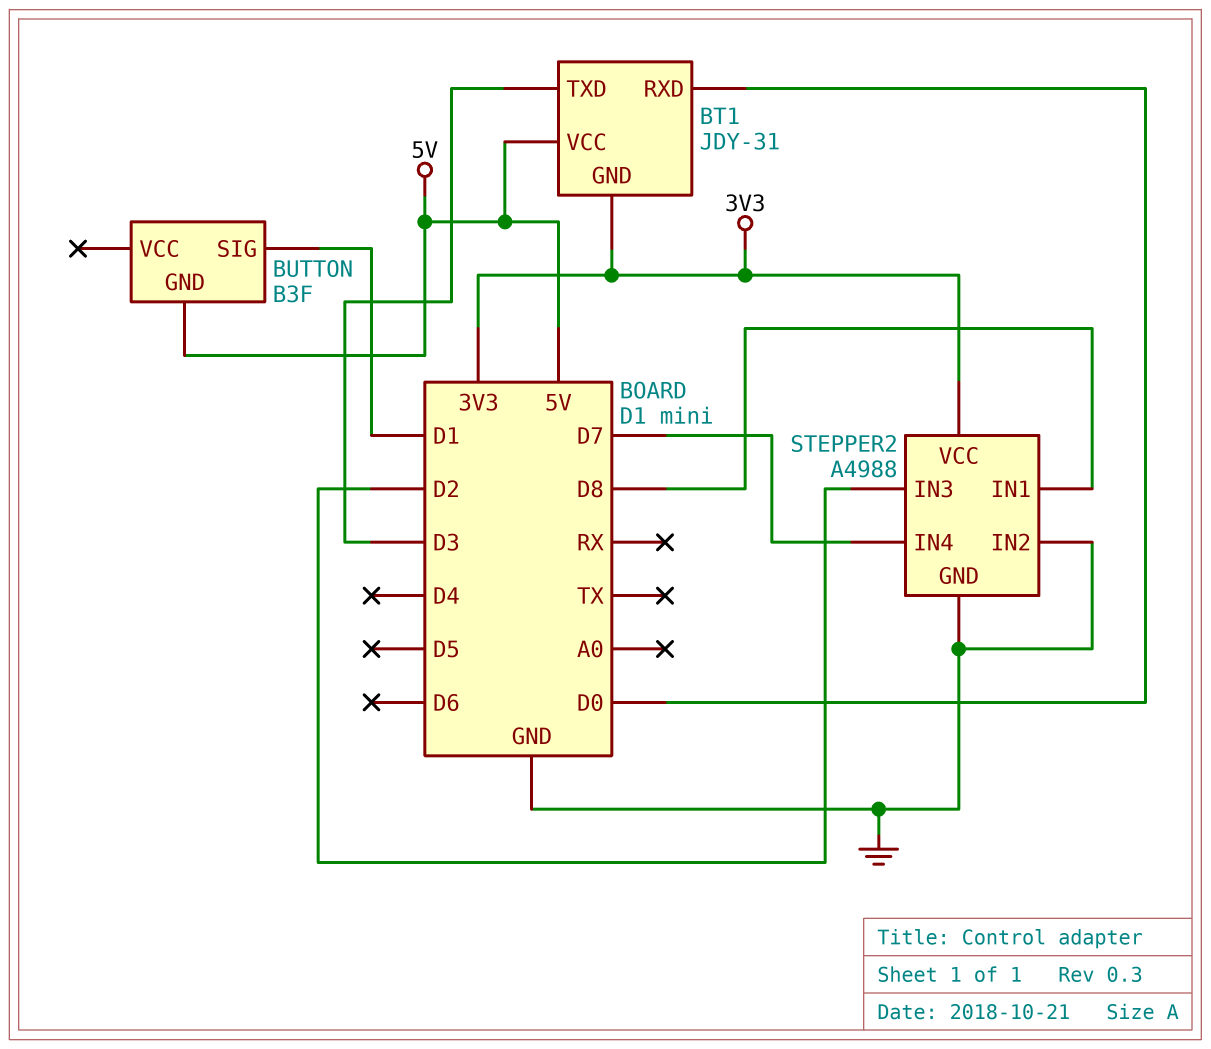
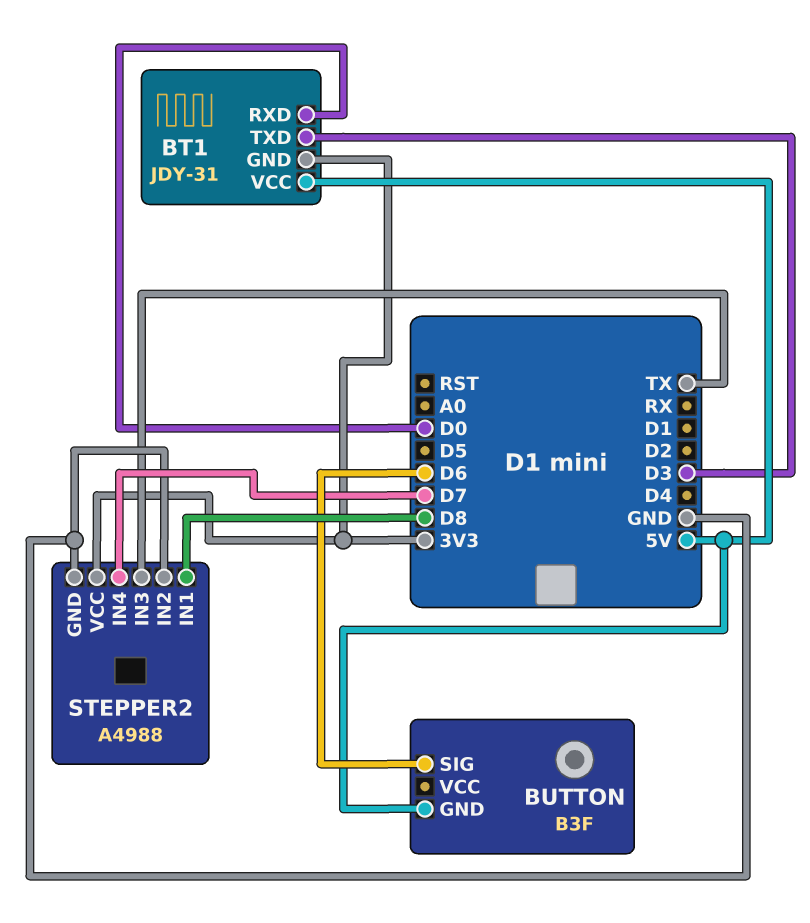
BUTTON pin SIG: D1 -> D6
STEPPER2 pin IN3: D2 -> TX

